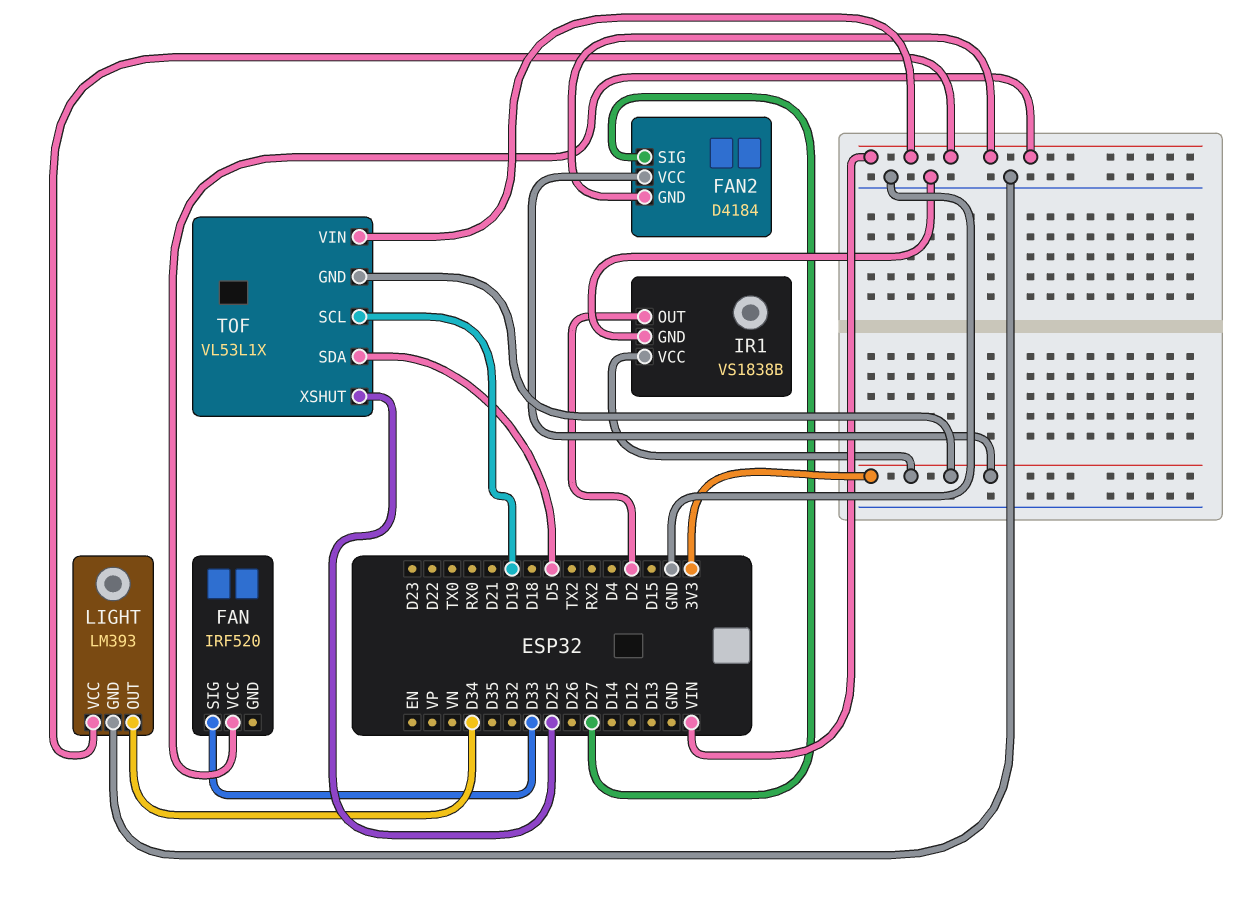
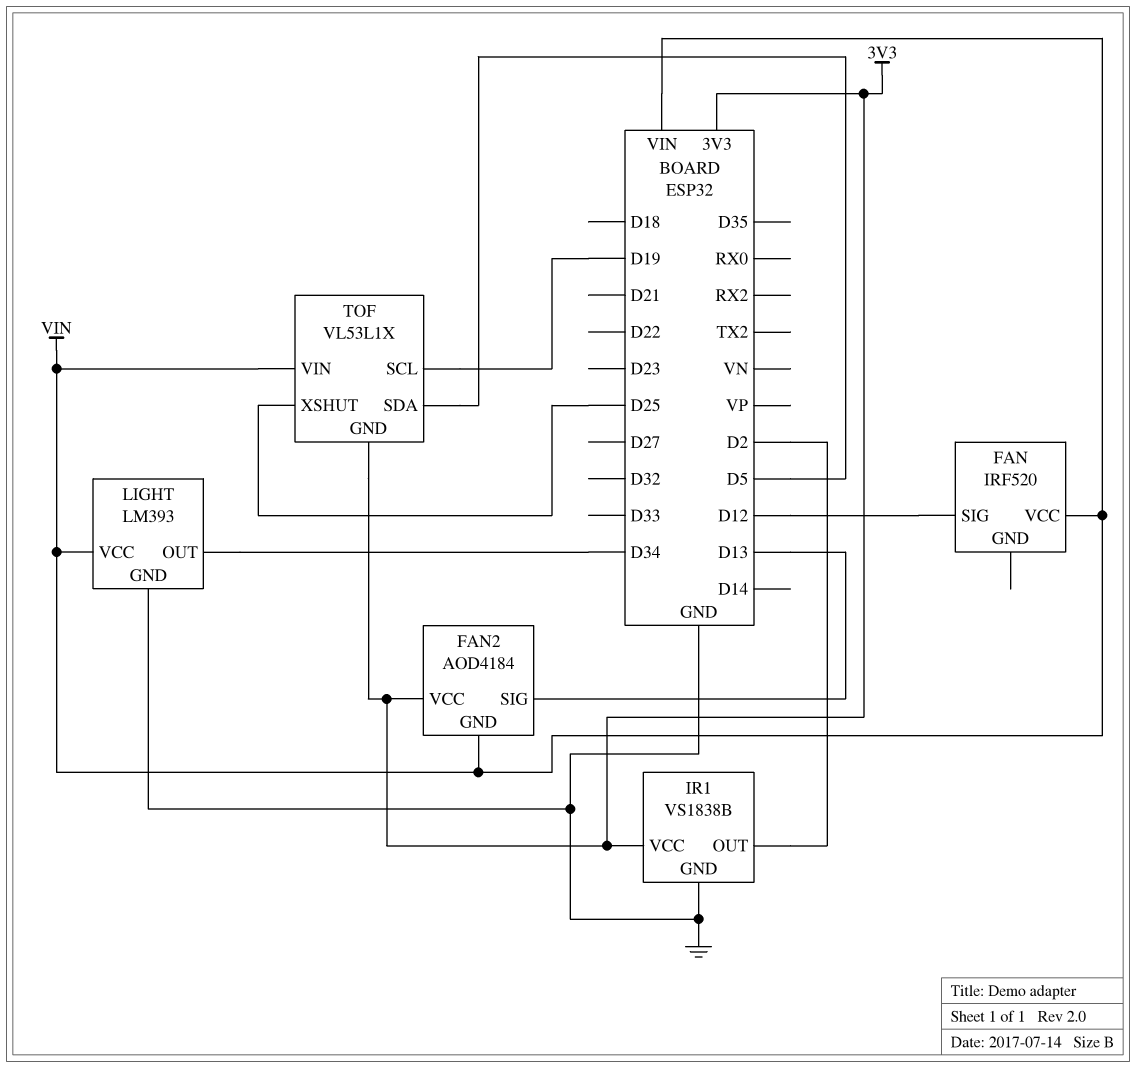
FAN pin SIG: D33 -> D12
FAN2: D4184 -> AOD4184
FAN2 pin SIG: D27 -> D13

